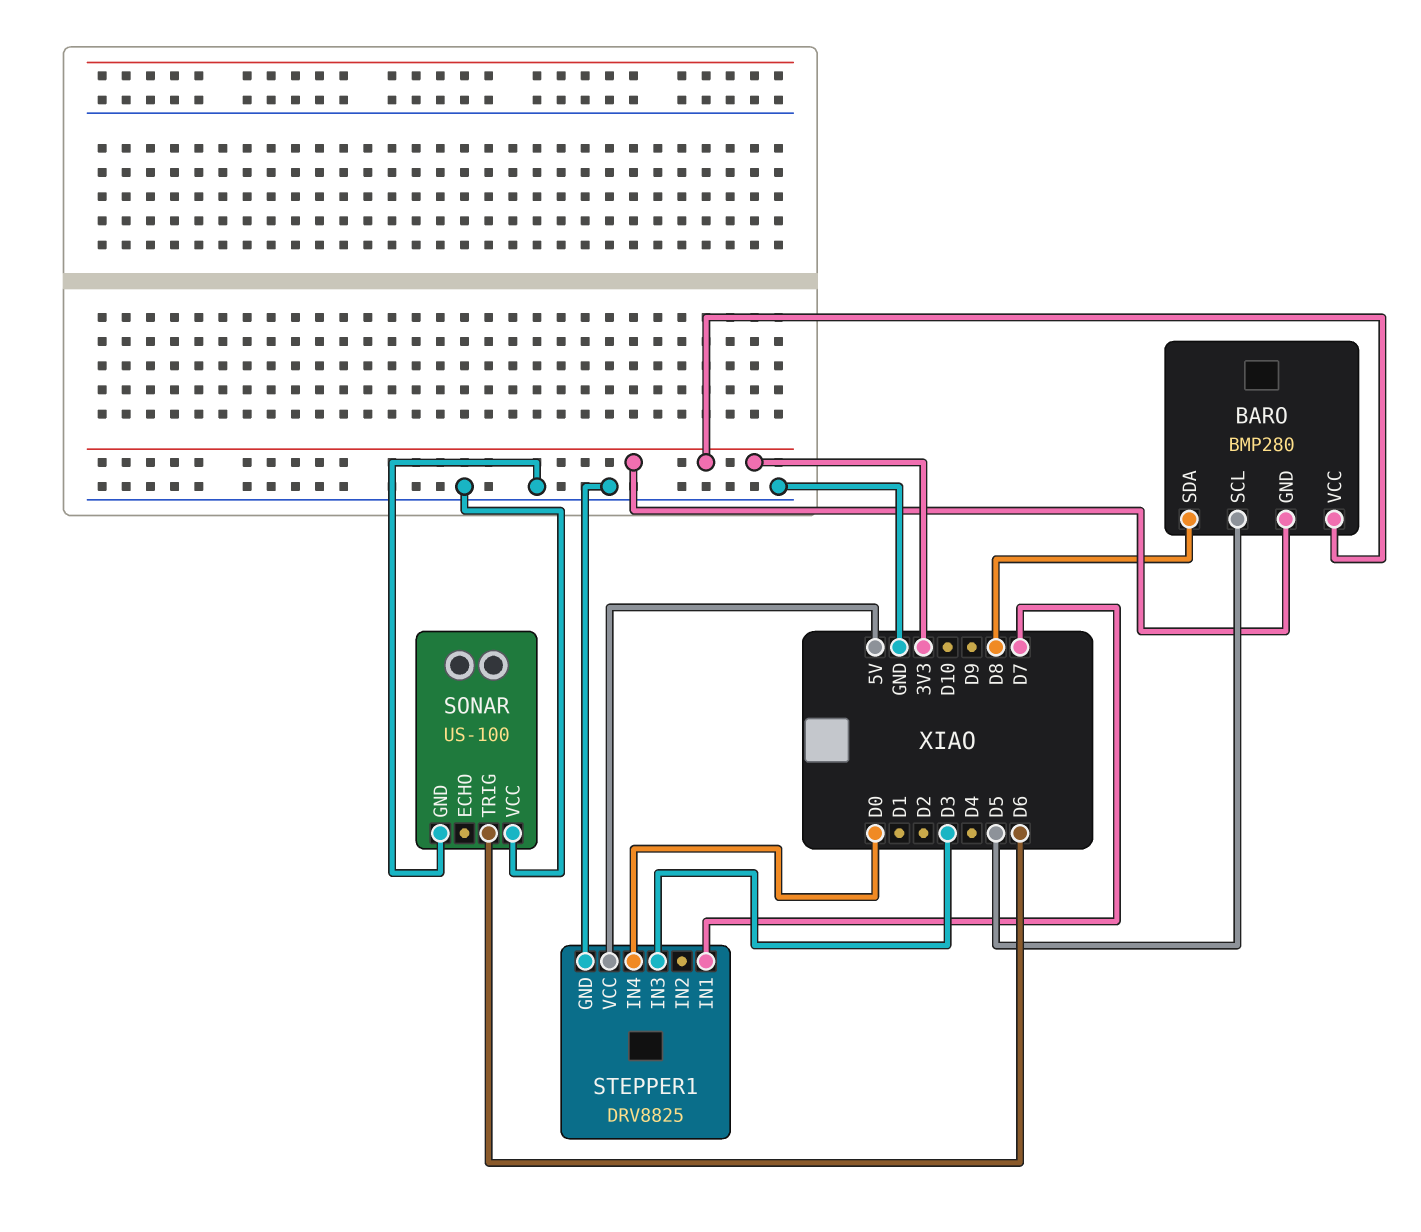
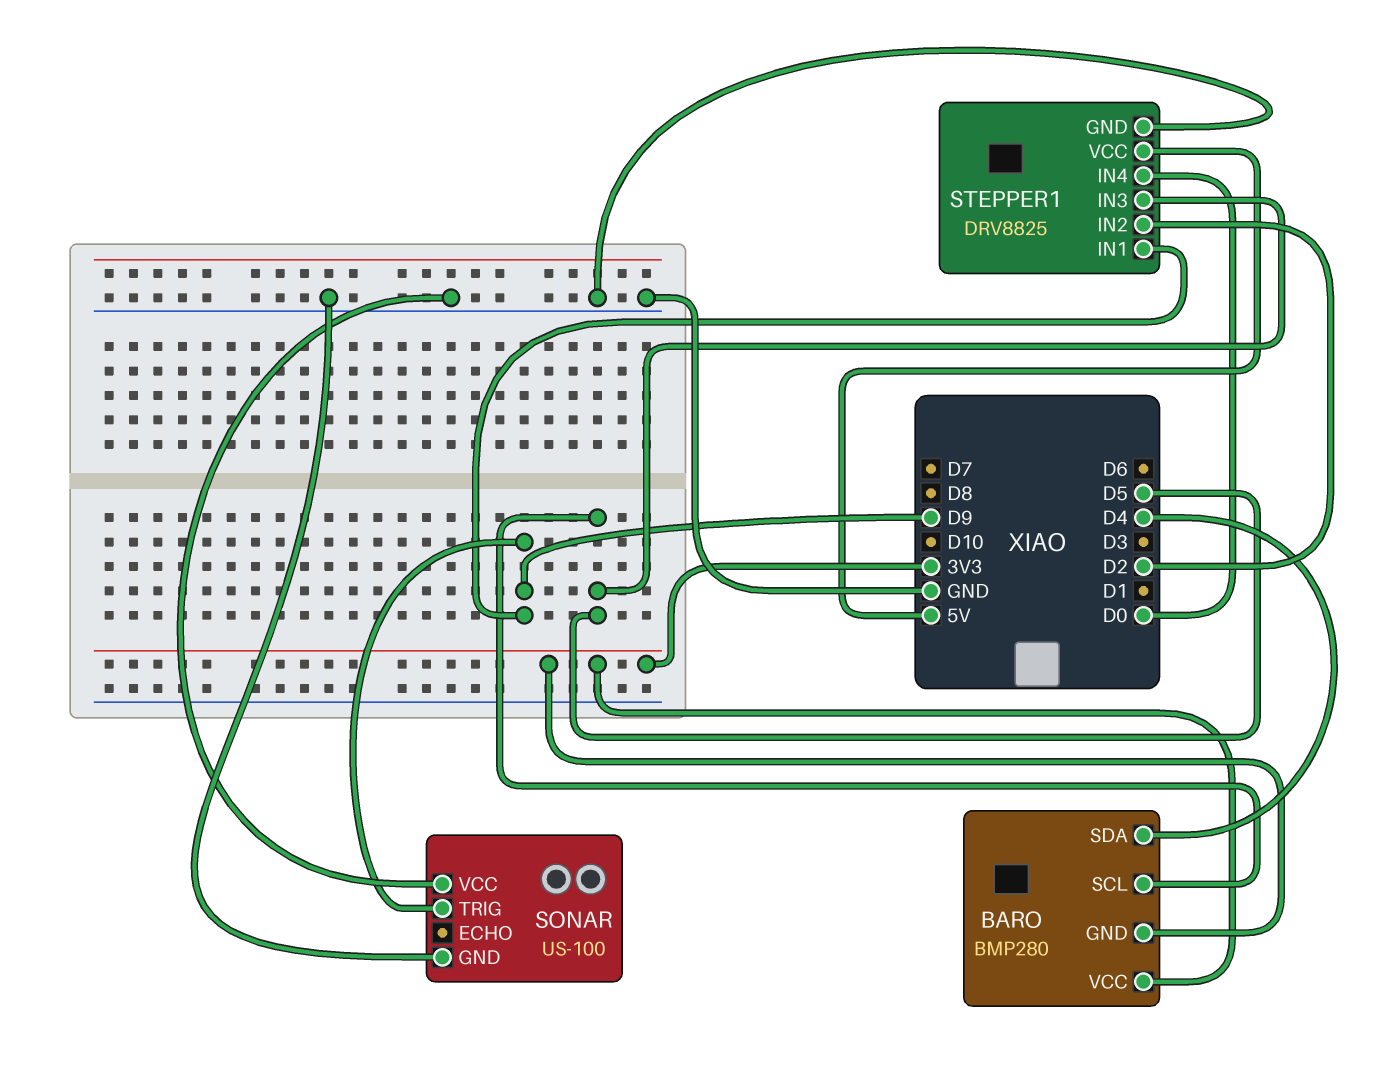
BARO pin SDA: D8 -> D4
SONAR pin TRIG: D6 -> D9
STEPPER1 pin IN1: D7 -> D9
STEPPER1 pin IN2: none -> D2
STEPPER1 pin IN3: D3 -> D5

